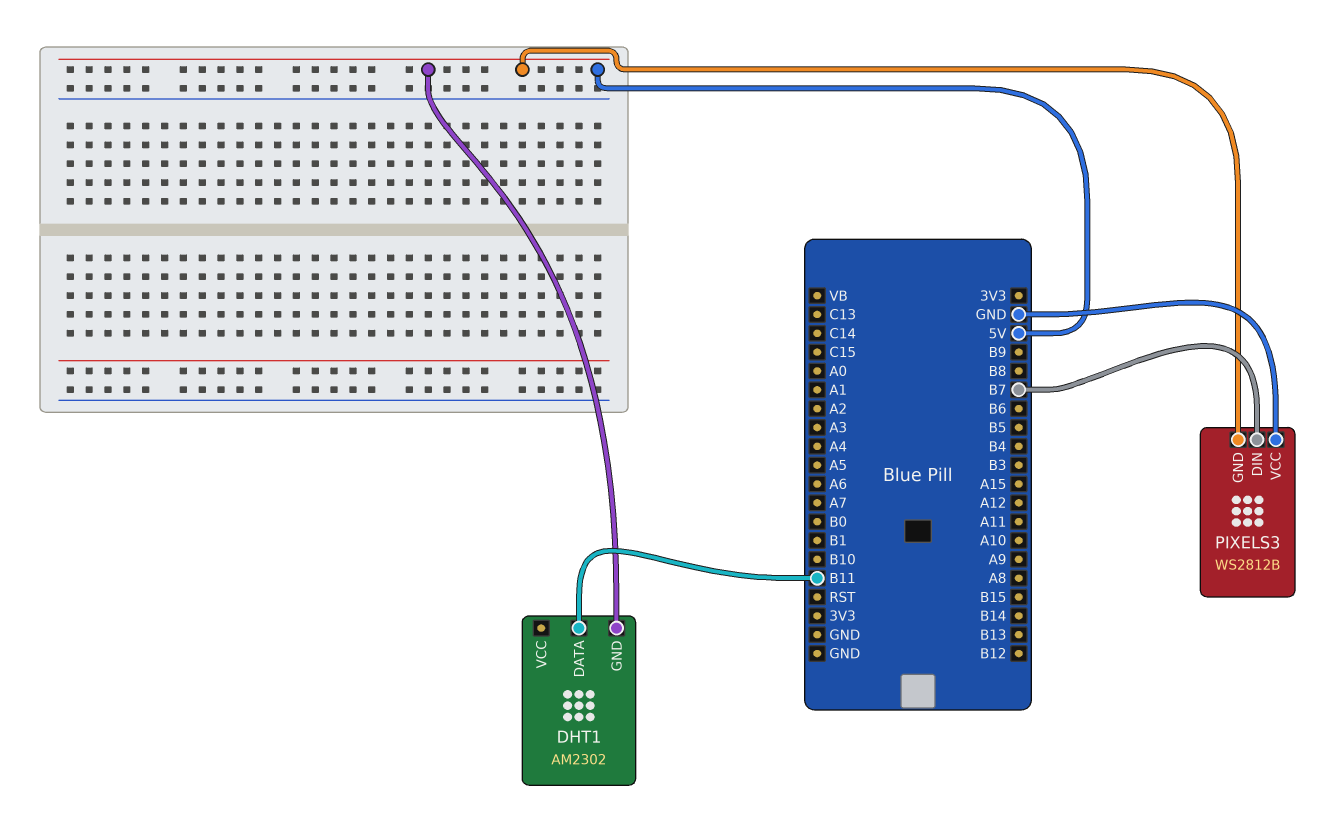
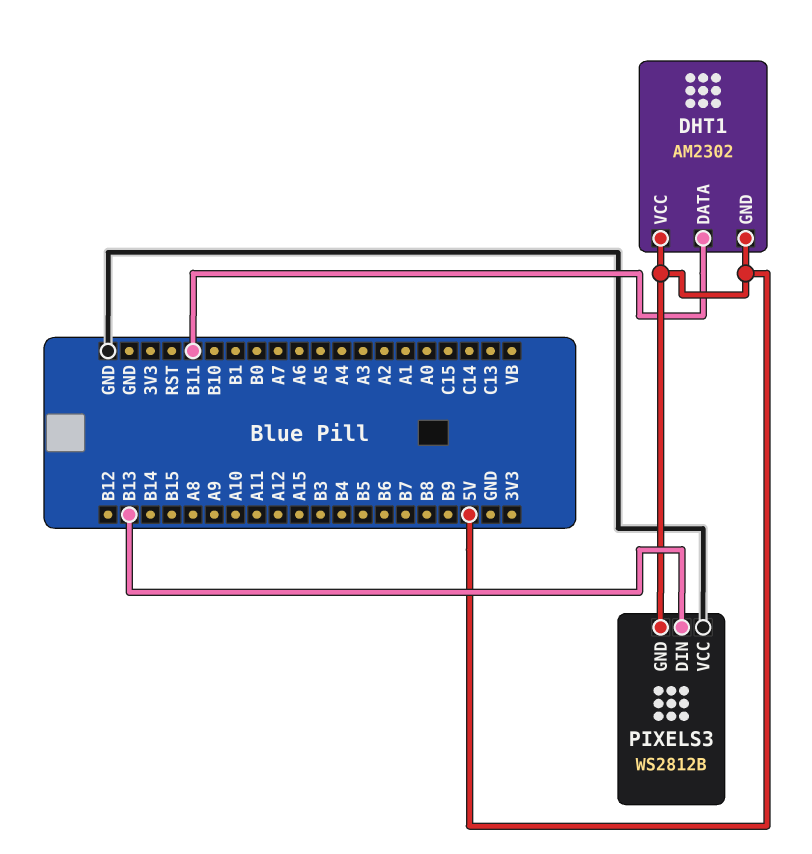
DHT1 pin VCC: none -> 5V
PIXELS3 pin DIN: B7 -> B13

